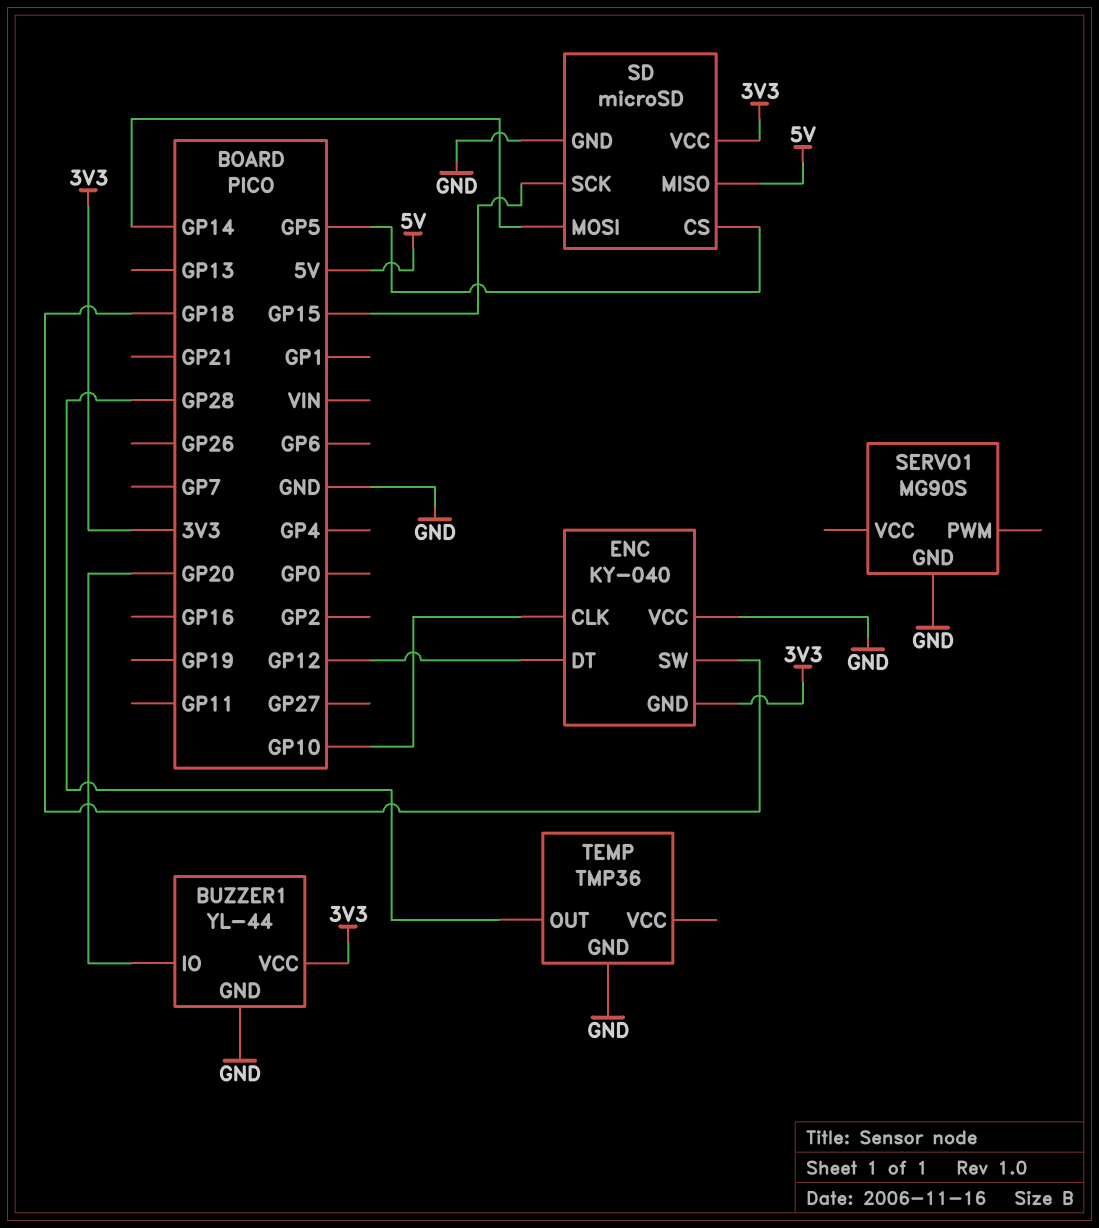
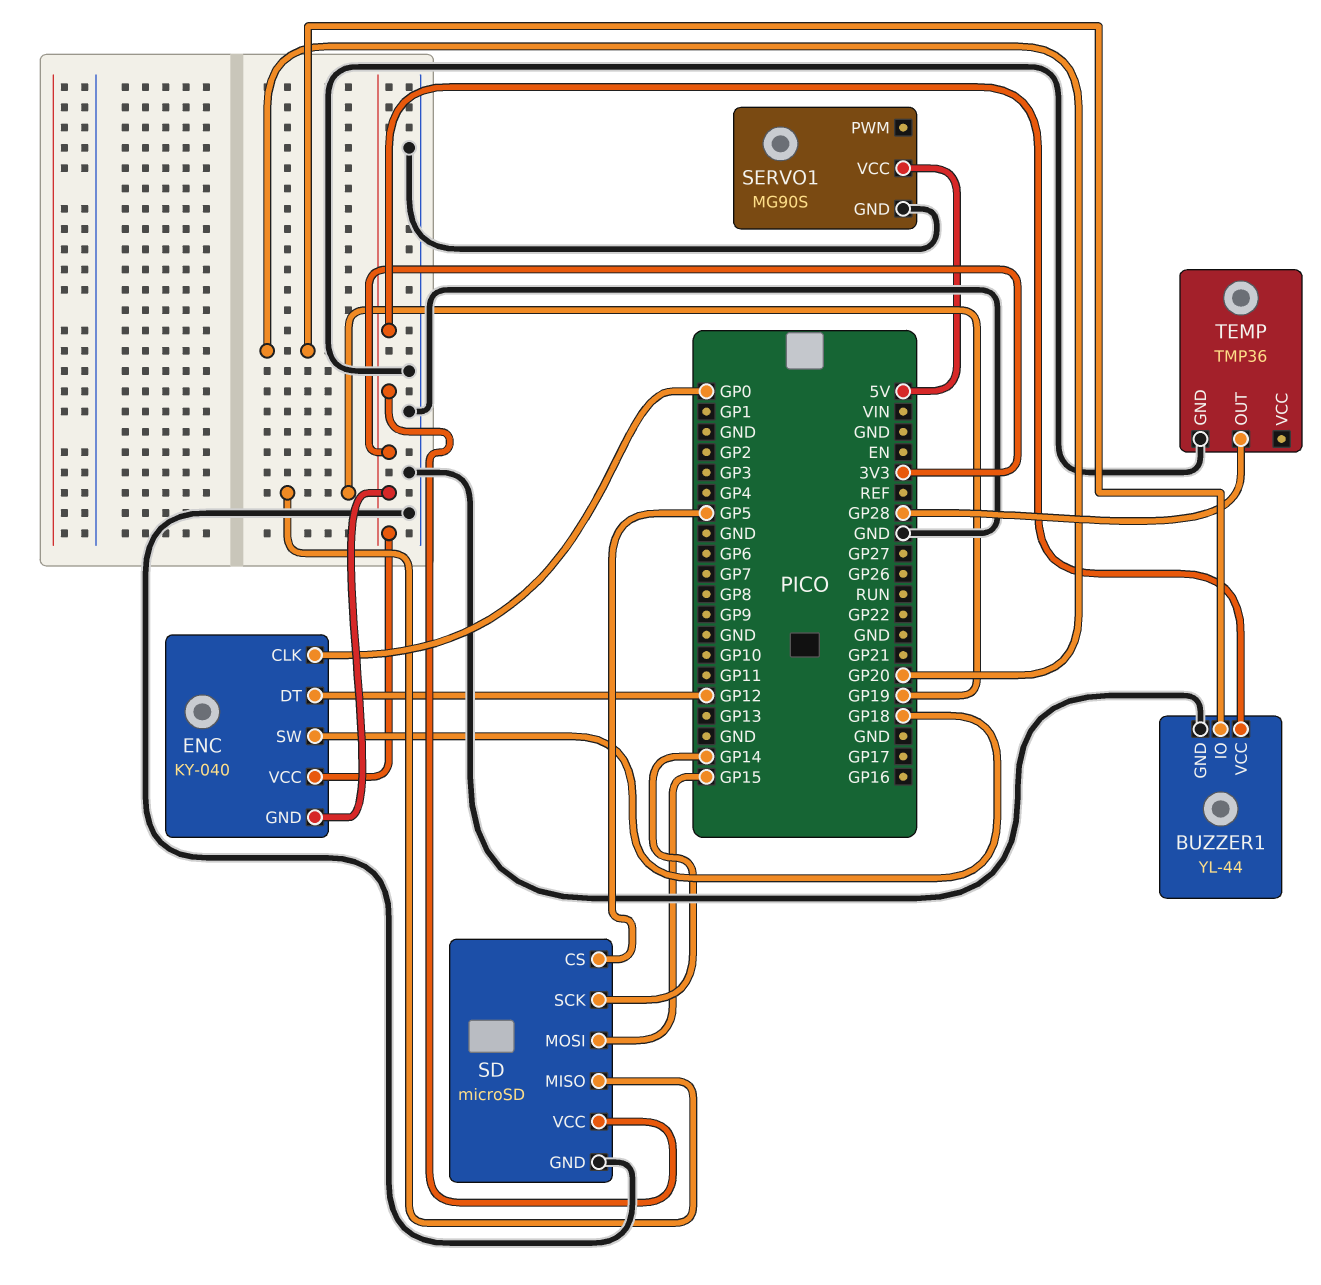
ENC pin CLK: GP10 -> GP0
ENC pin VCC: GND -> 3V3
SD pin MISO: 5V -> GP19
SD pin MOSI: GP14 -> GP15
SD pin SCK: GP15 -> GP14
SERVO1 pin VCC: none -> 5V

